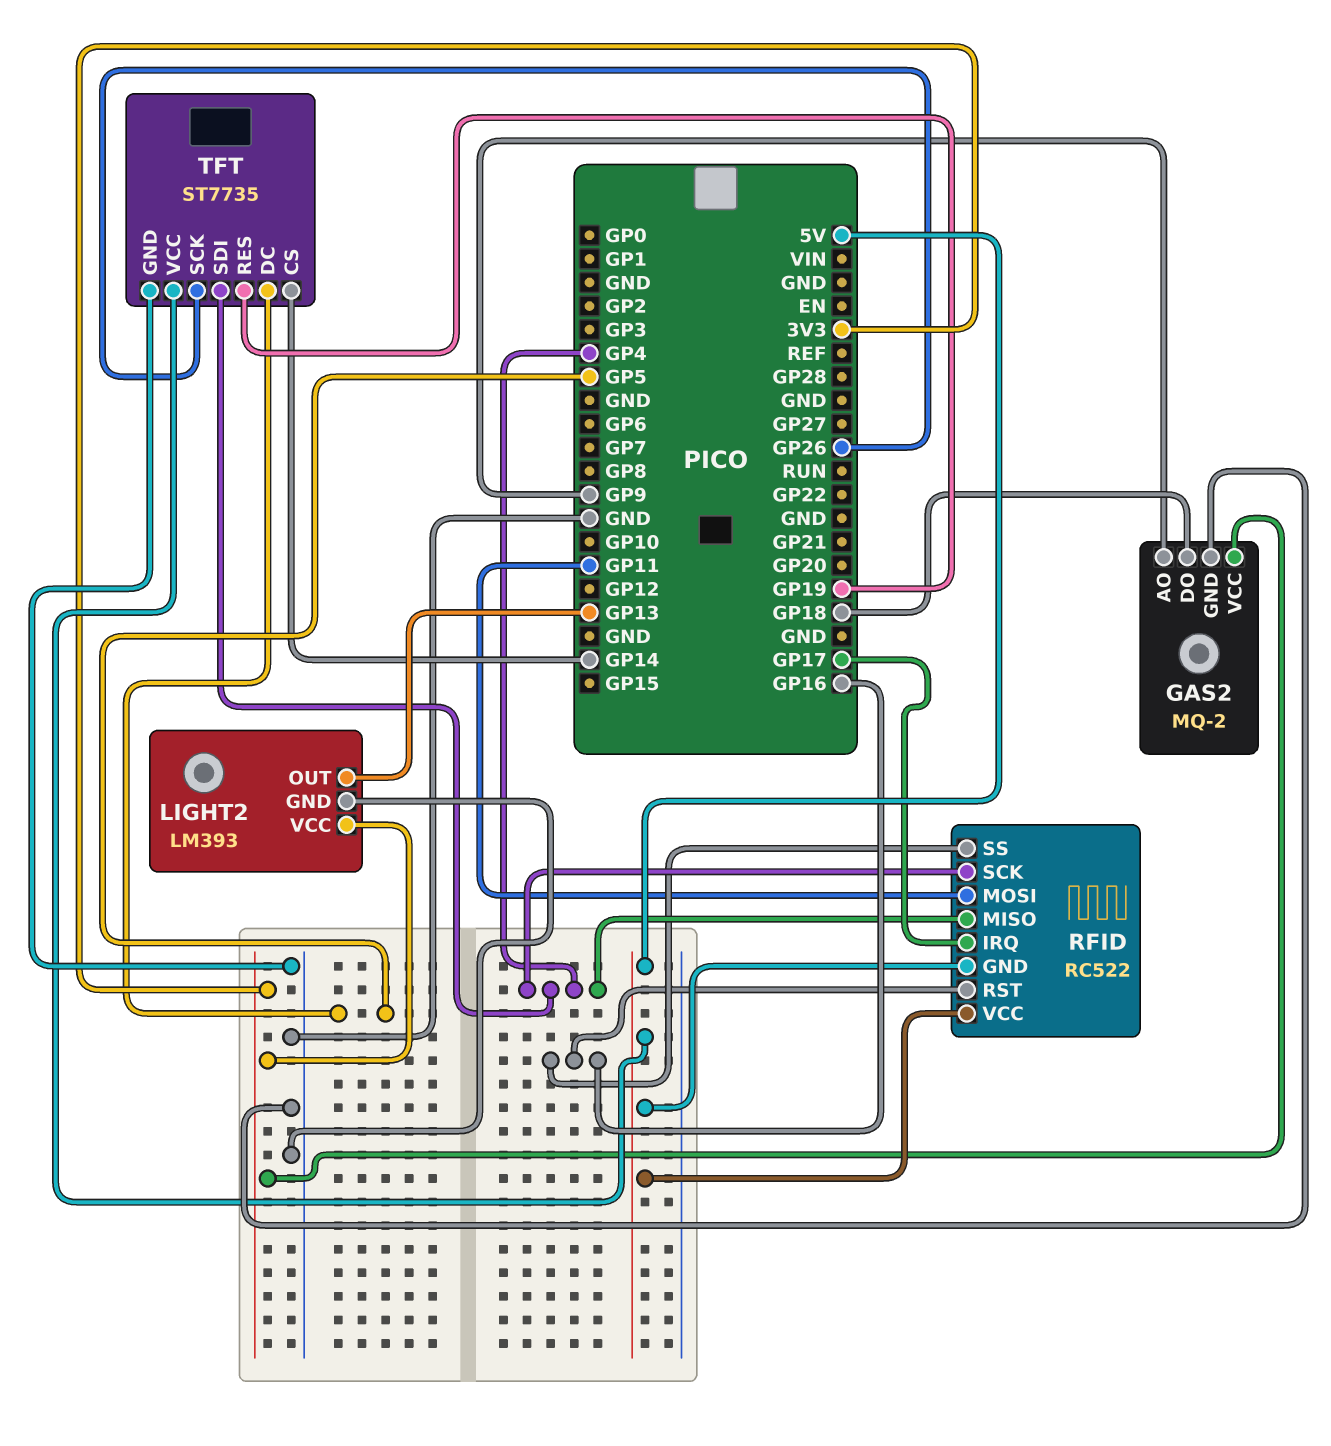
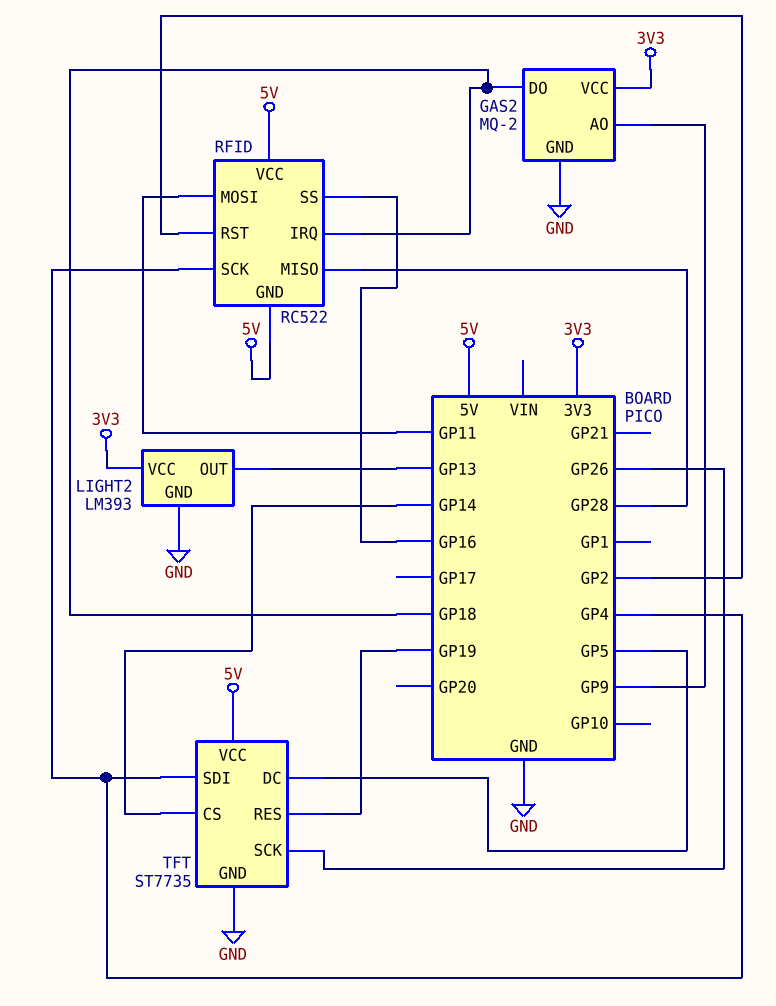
RFID pin IRQ: GP17 -> GP18
RFID pin MISO: GP4 -> GP28
RFID pin RST: GP16 -> GP2

